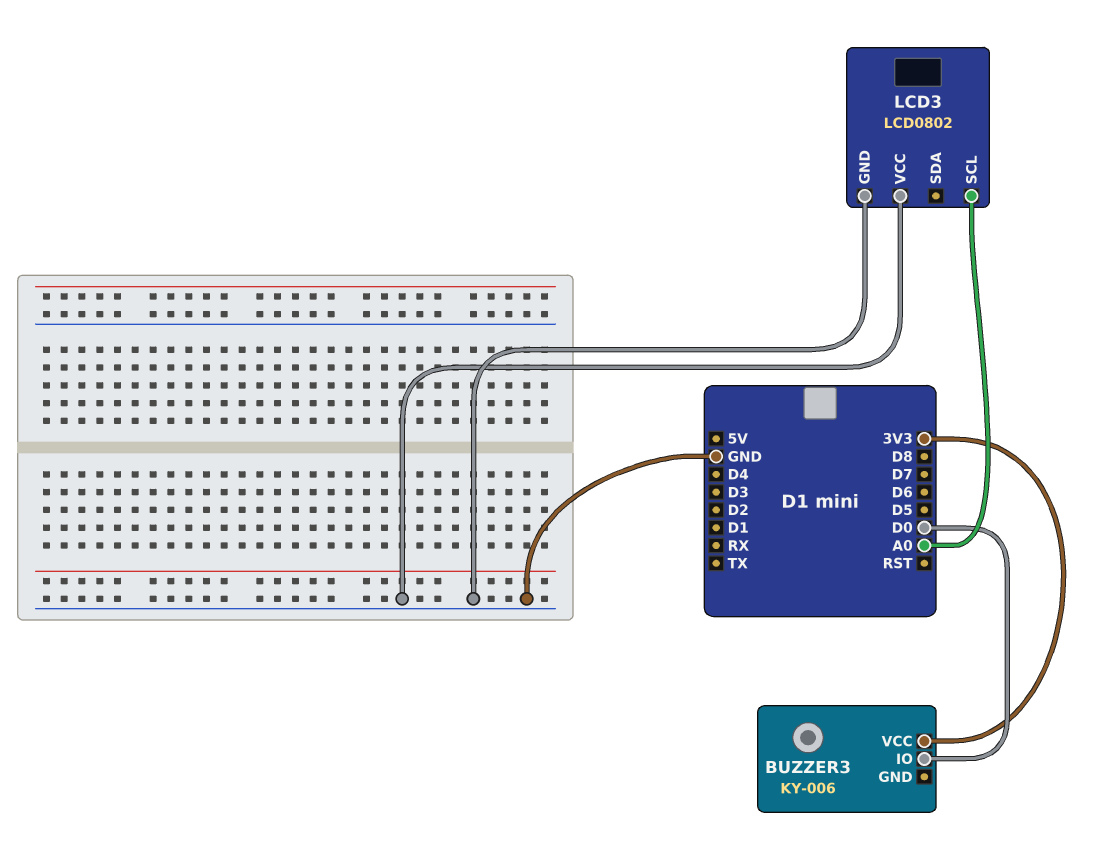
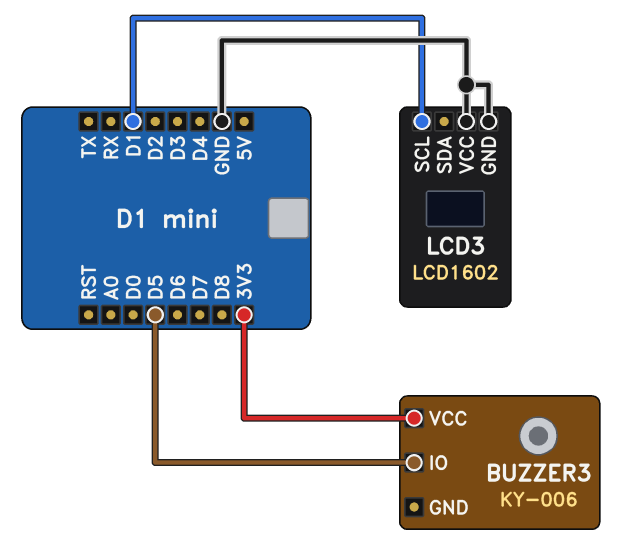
BUZZER3 pin IO: D0 -> D5
LCD3: LCD0802 -> LCD1602
LCD3 pin SCL: A0 -> D1

